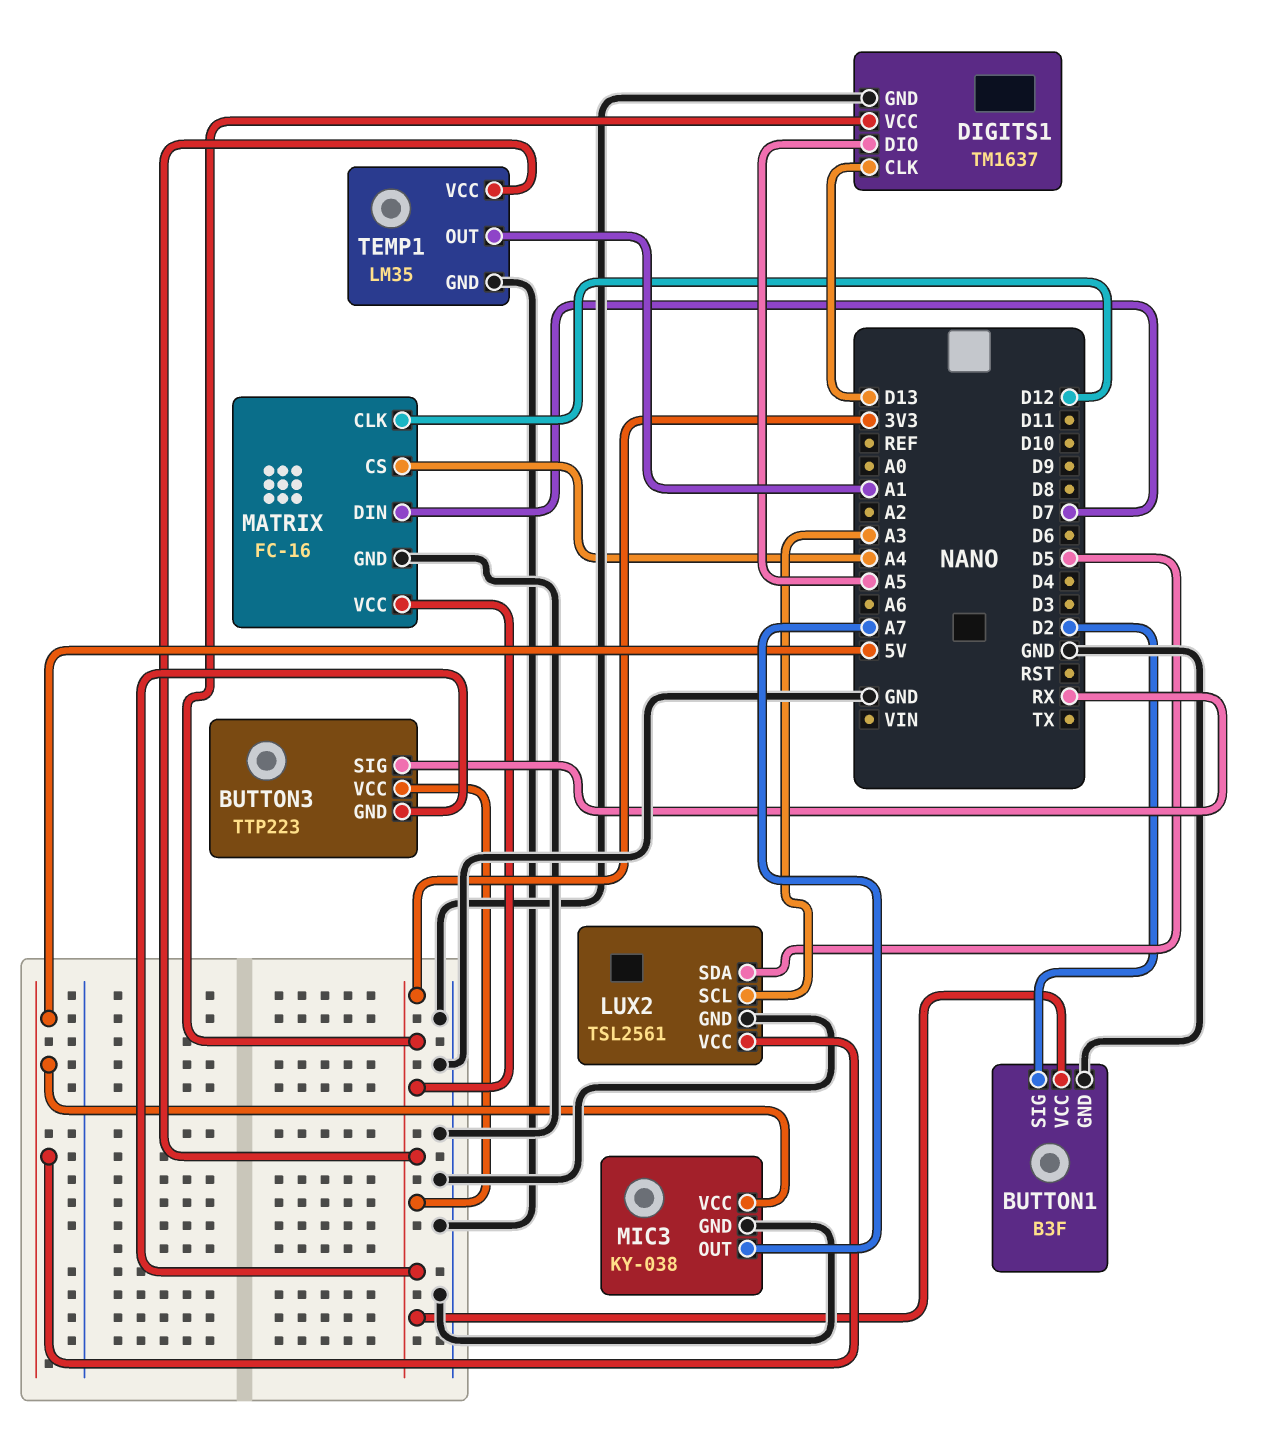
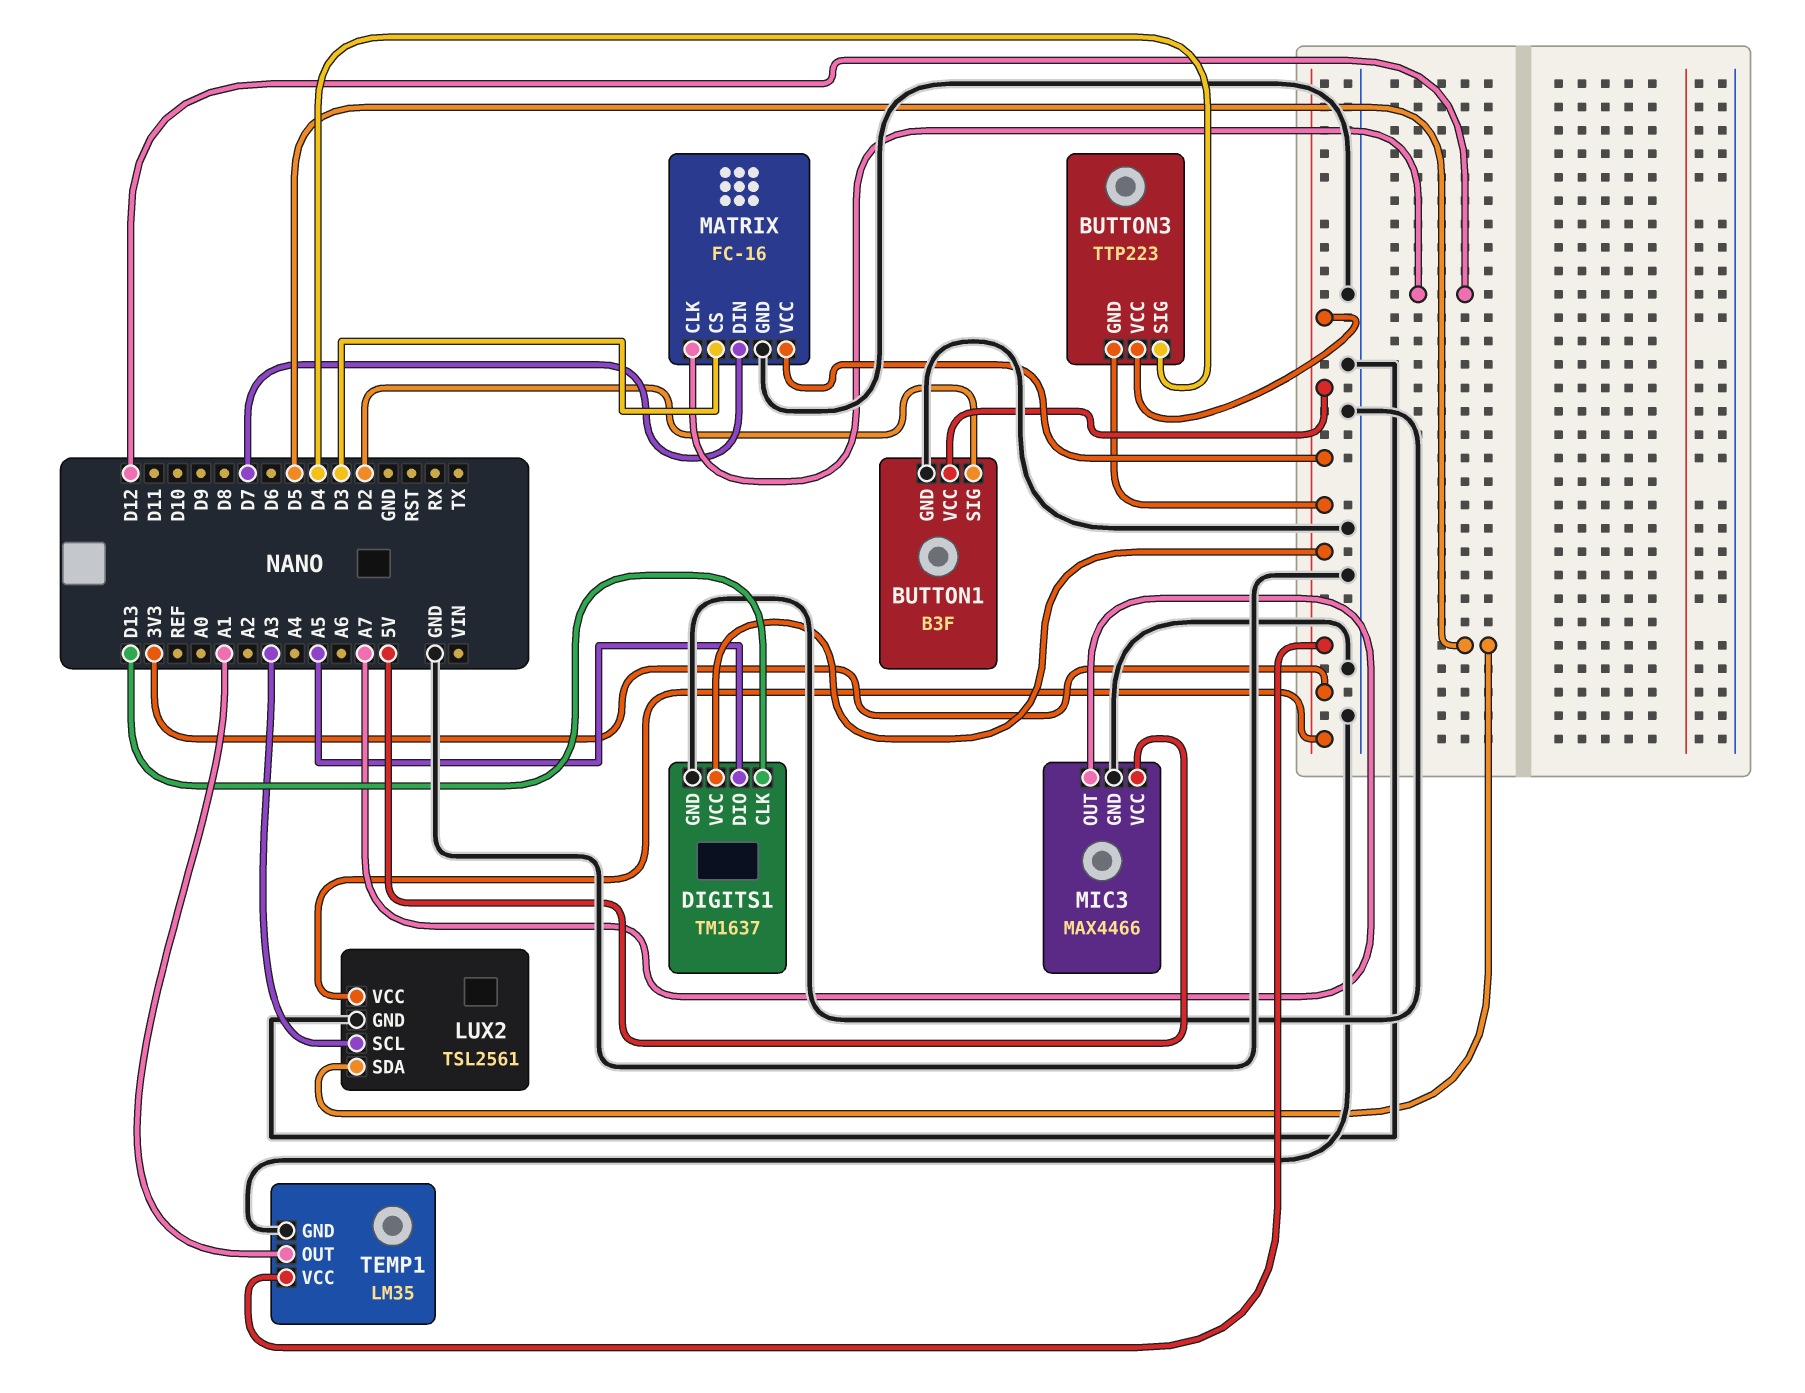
BUTTON3 pin SIG: RX -> D4
LUX2 pin VCC: 5V -> 3V3
MATRIX pin CS: A4 -> D3
MIC3: KY-038 -> MAX4466

